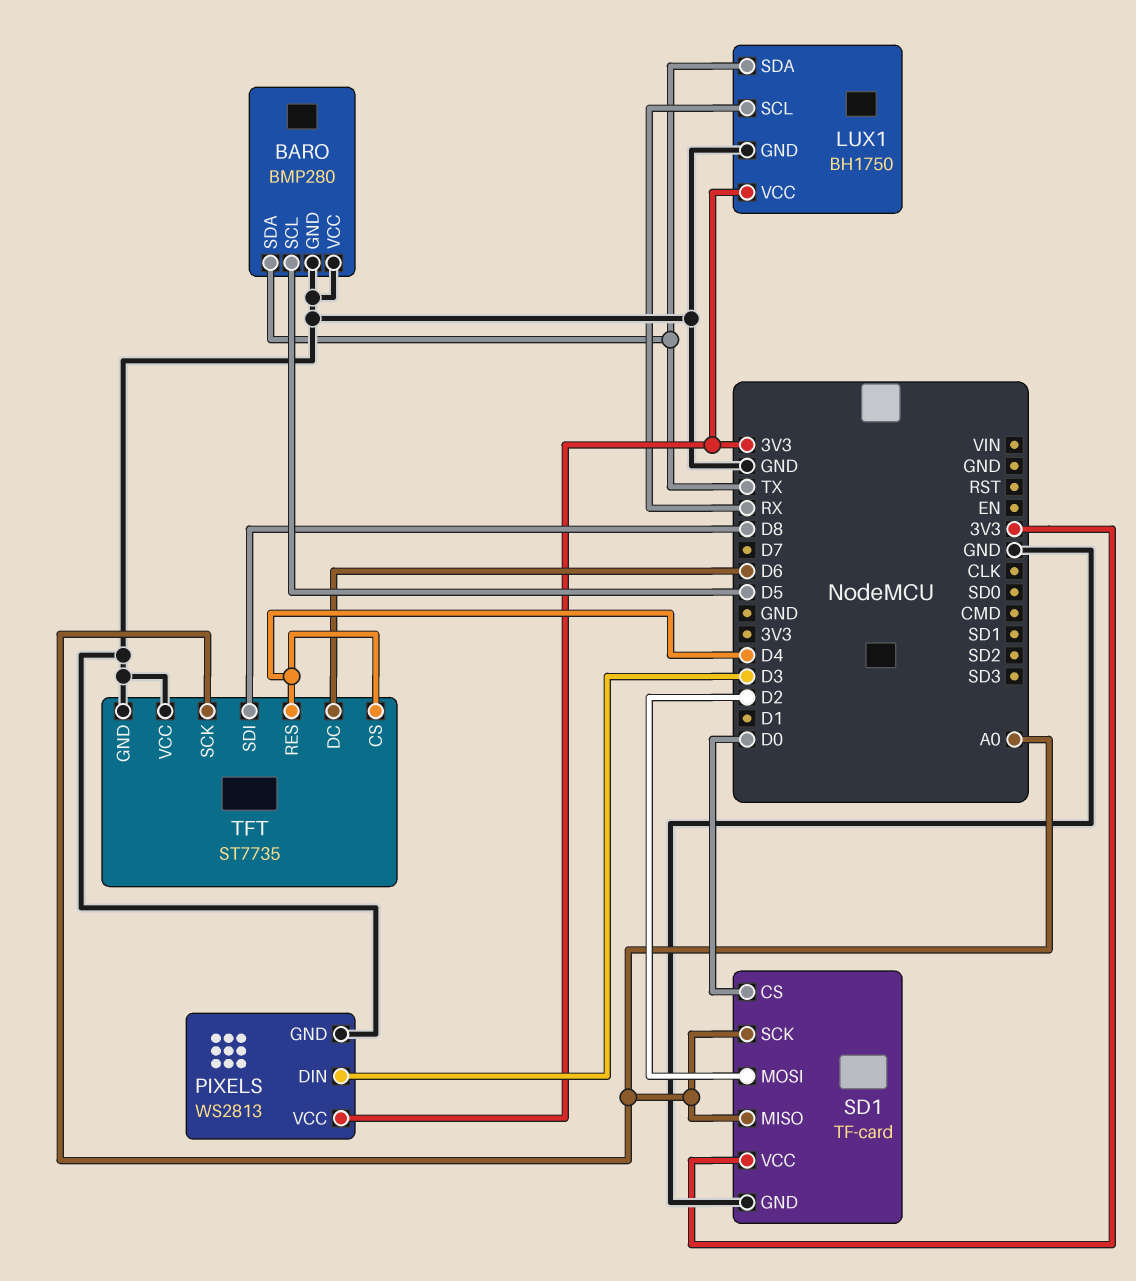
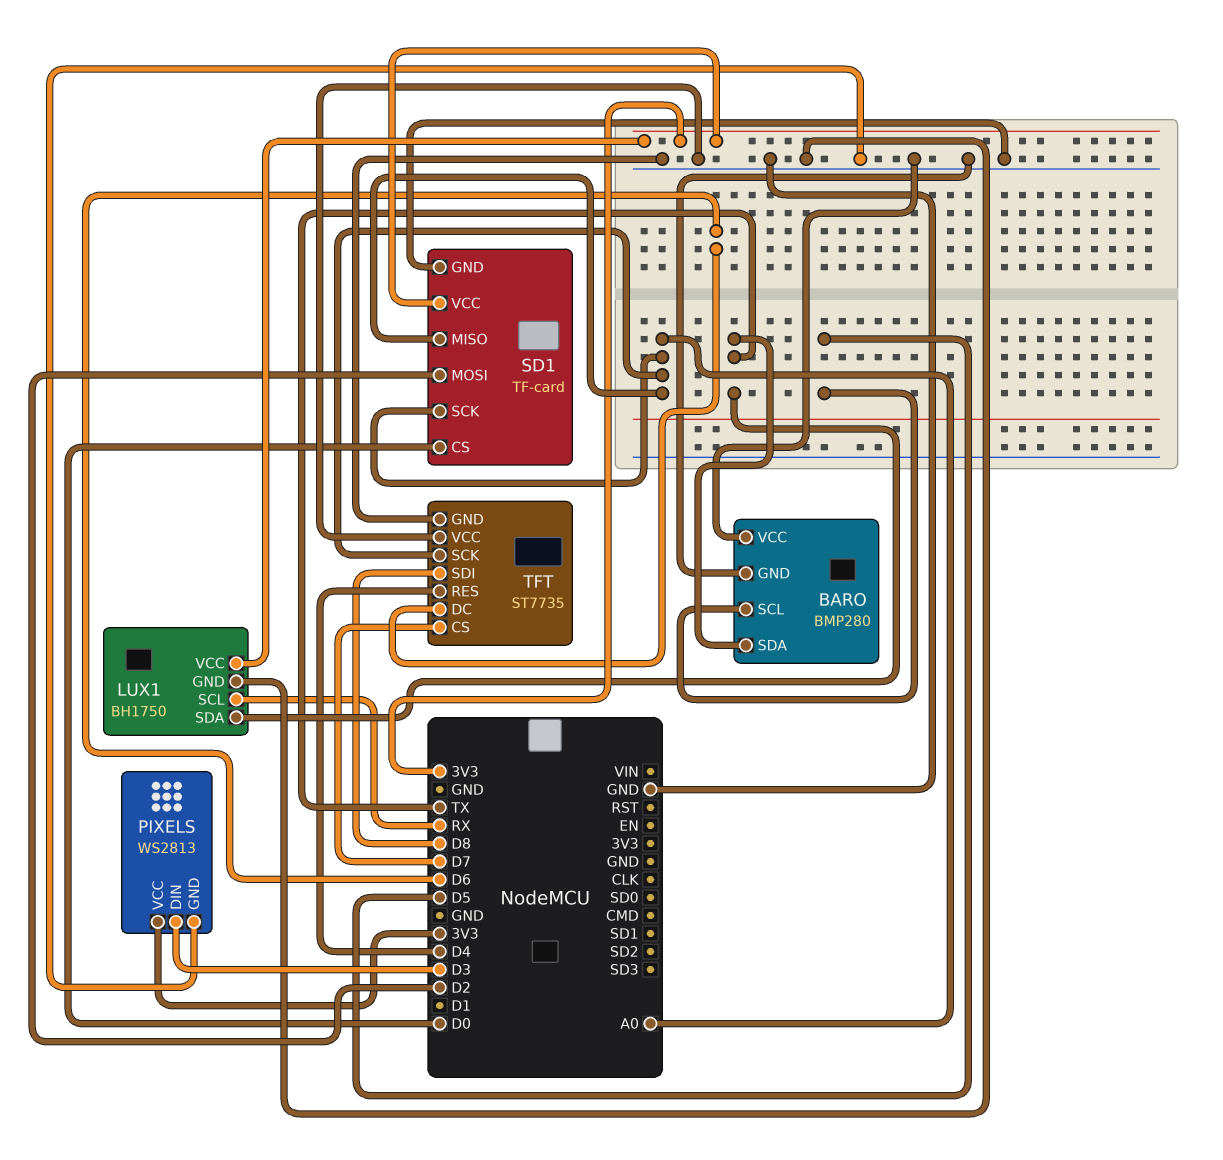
TFT pin CS: D4 -> D7

